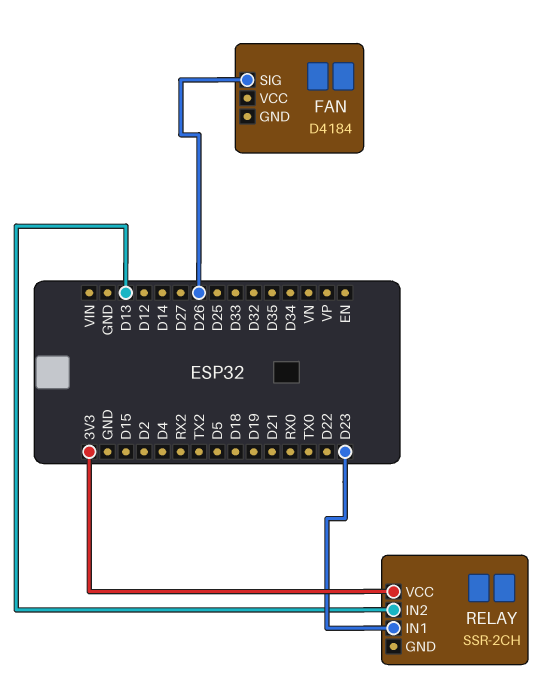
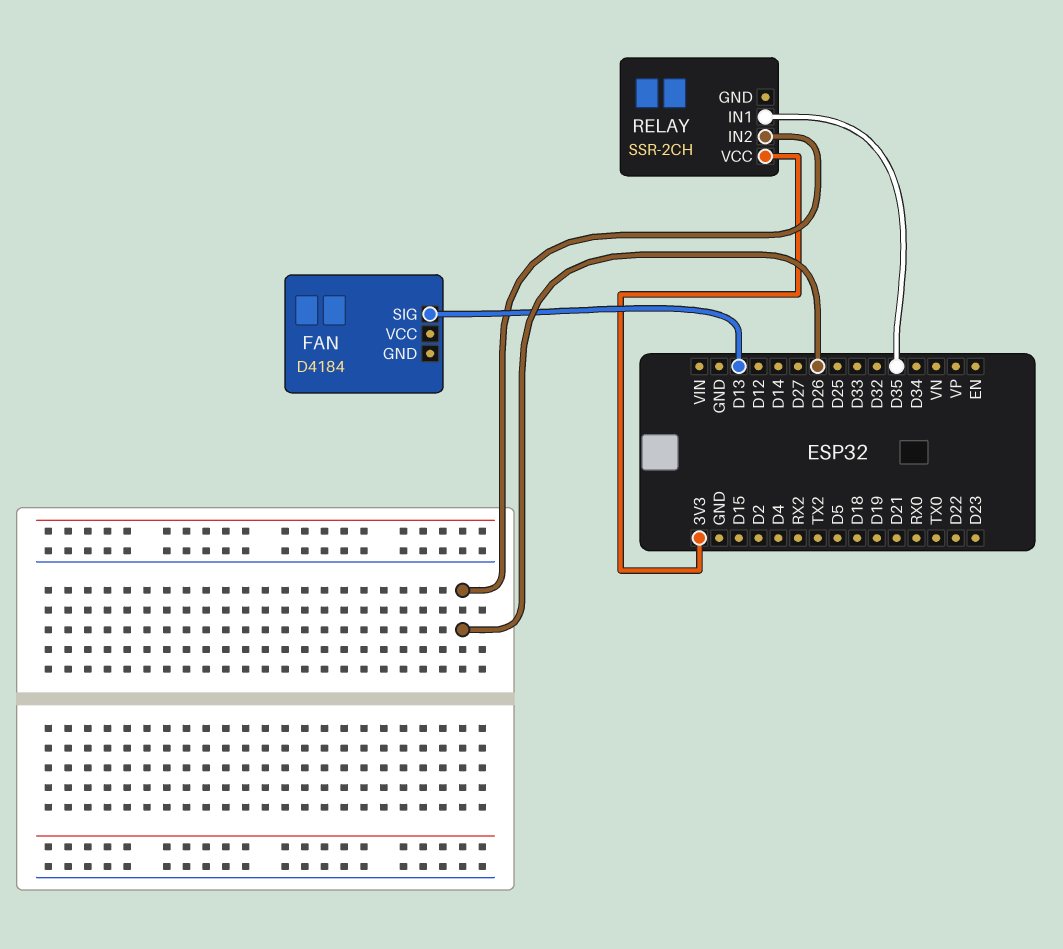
FAN pin SIG: D26 -> D13
RELAY pin IN1: D23 -> D35
RELAY pin IN2: D13 -> D26

